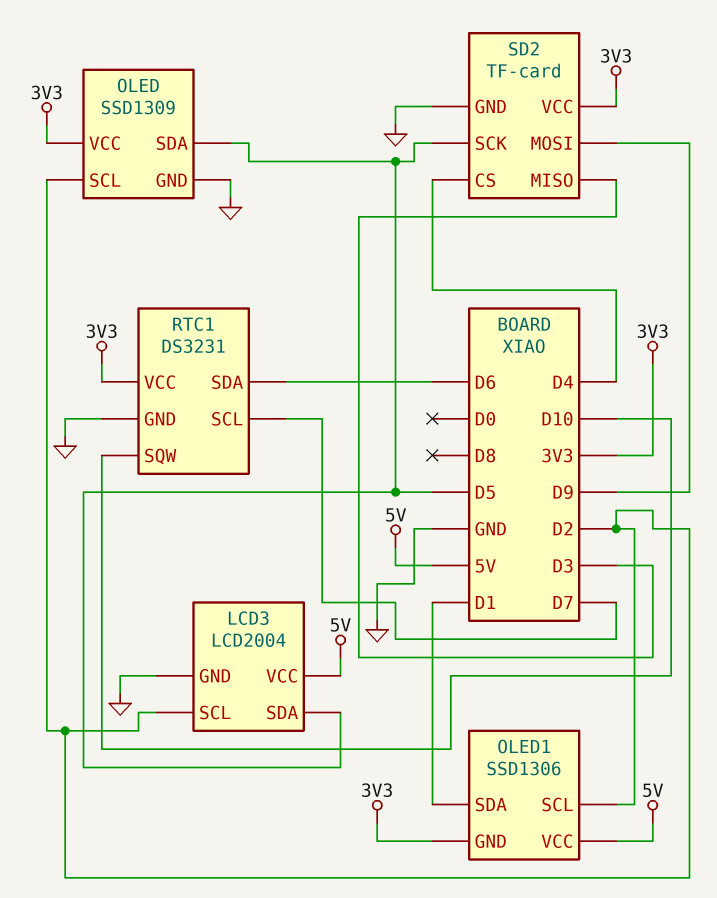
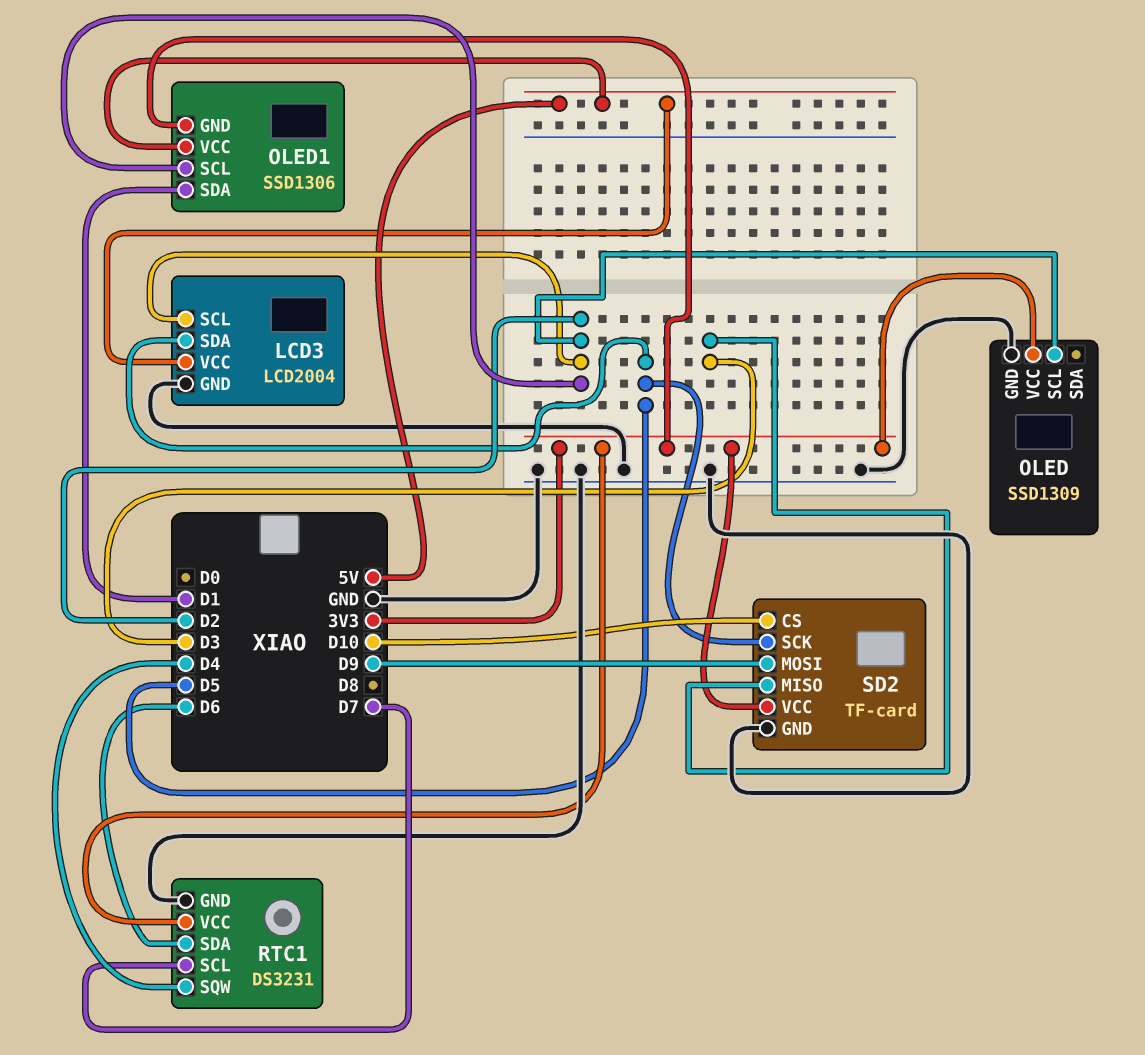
OLED pin SDA: D5 -> none
RTC1 pin SQW: D10 -> D4
SD2 pin CS: D4 -> D10

